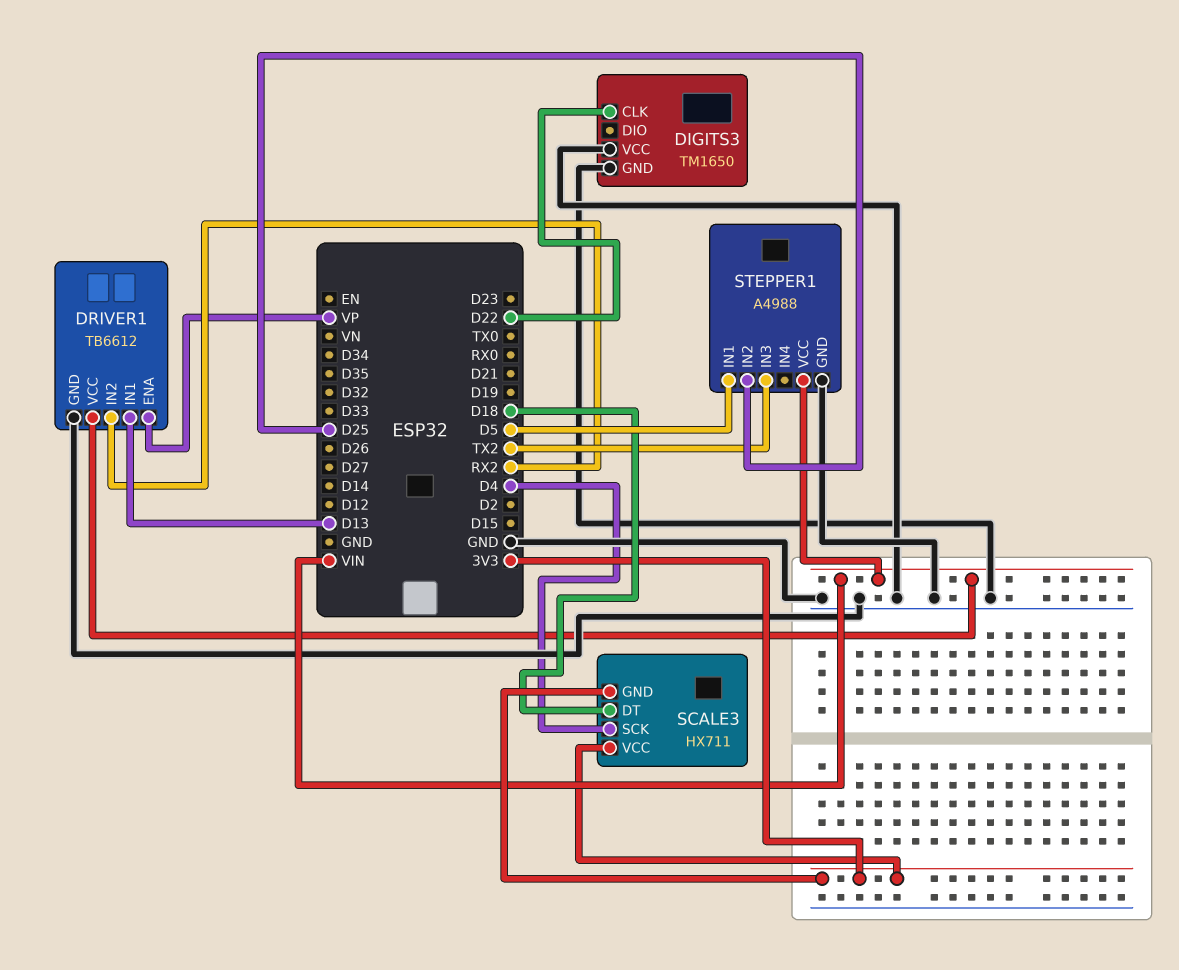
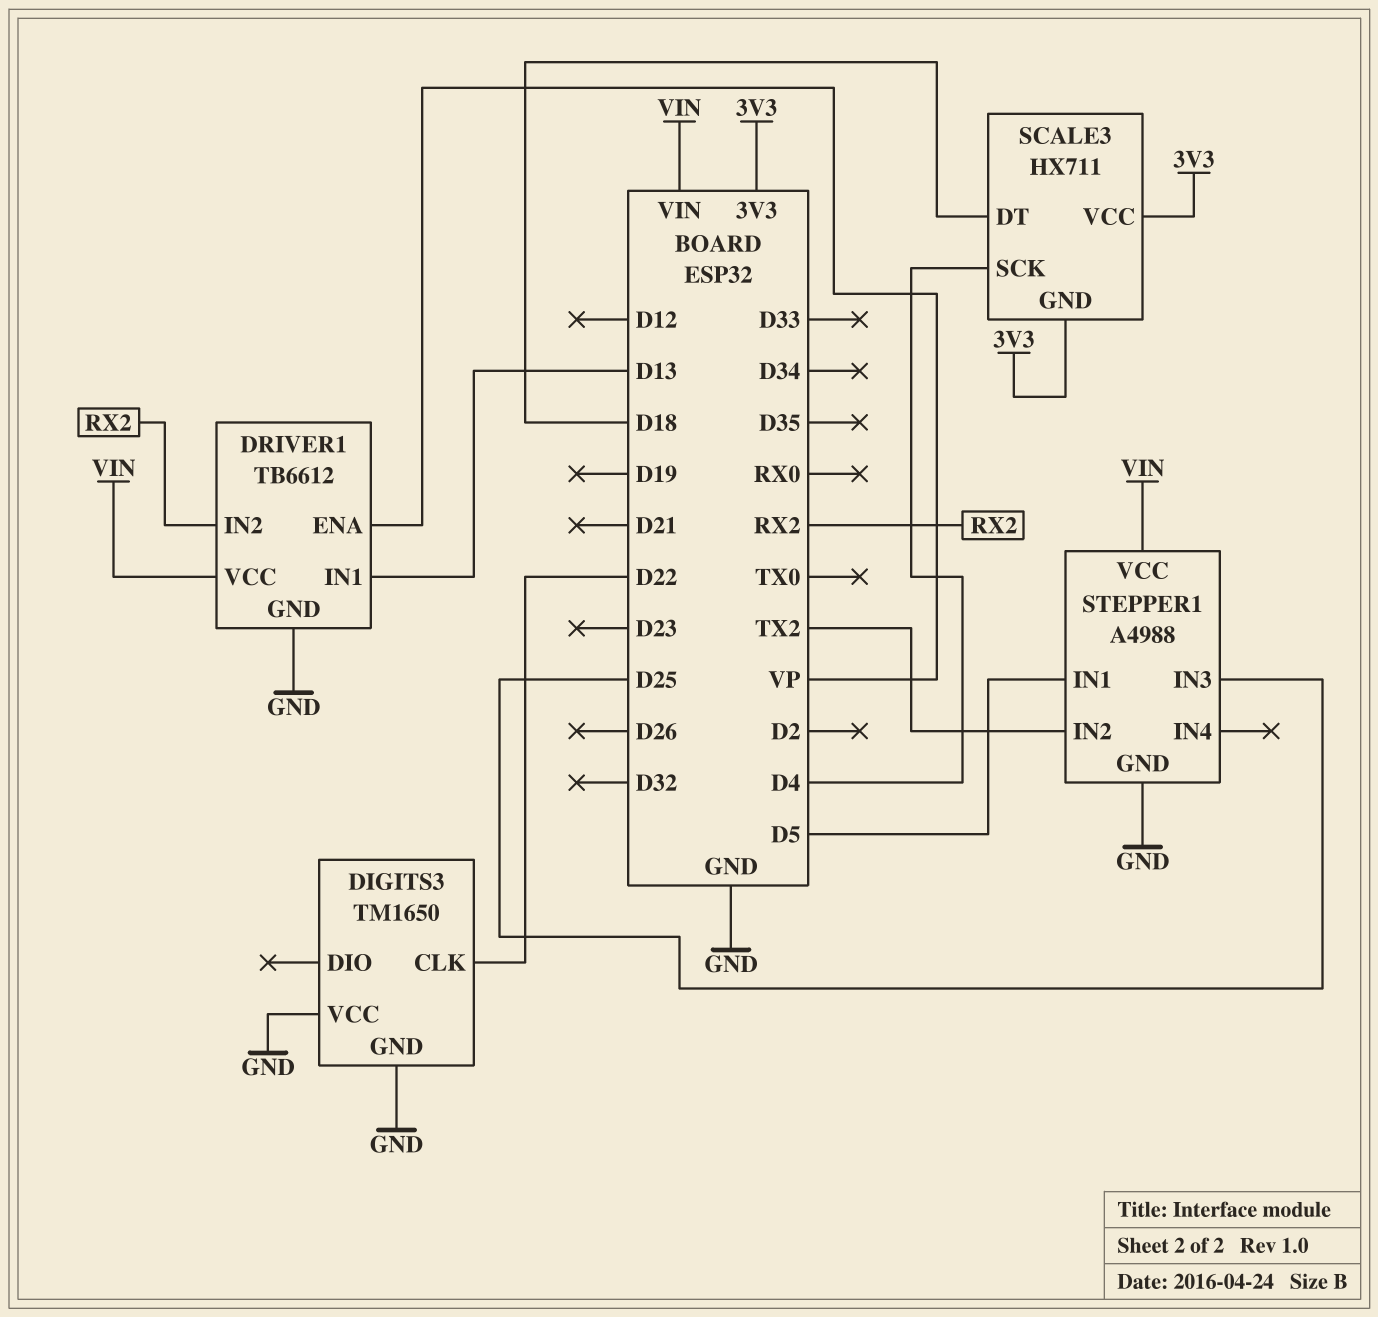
STEPPER1 pin IN2: D25 -> TX2
STEPPER1 pin IN3: TX2 -> D25

